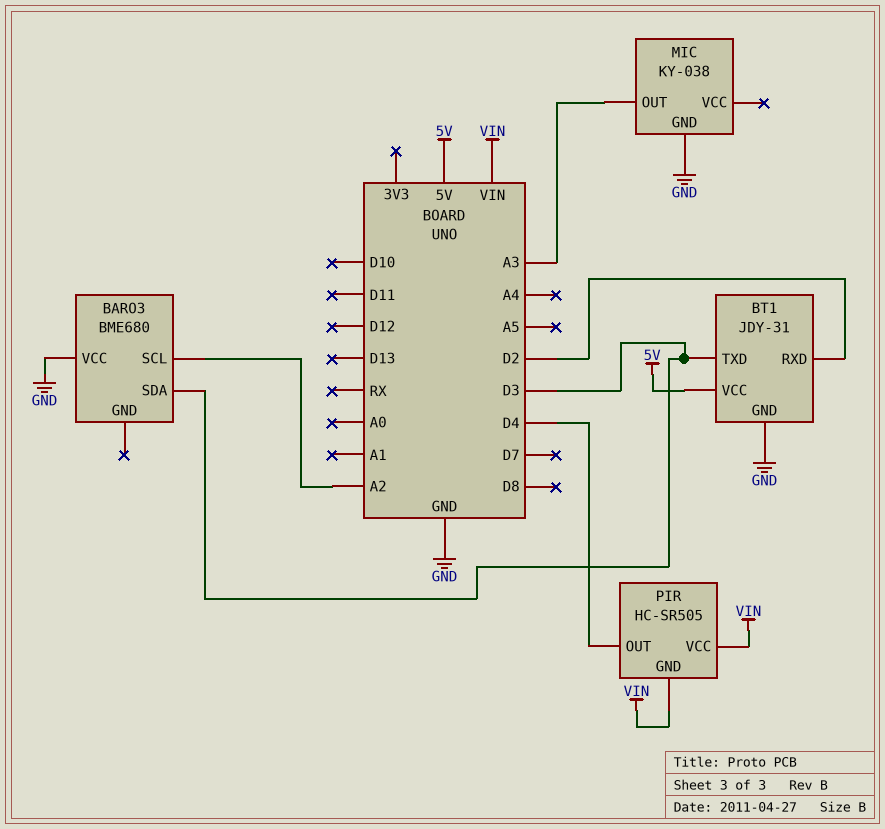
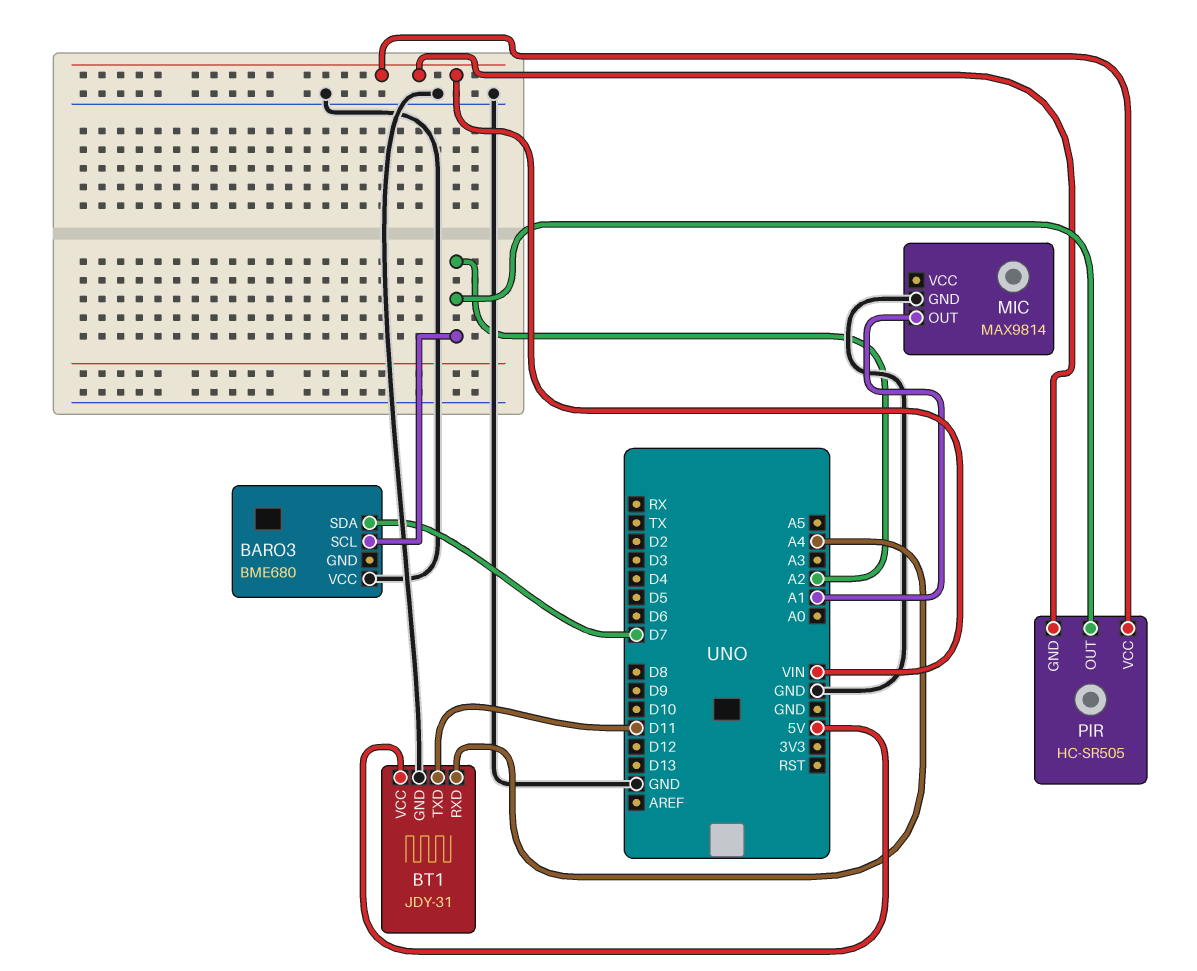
BARO3 pin SDA: D3 -> D7
BT1 pin RXD: D2 -> A4
BT1 pin TXD: D3 -> D11
MIC: KY-038 -> MAX9814
MIC pin OUT: A3 -> A1
PIR pin OUT: D4 -> A2

